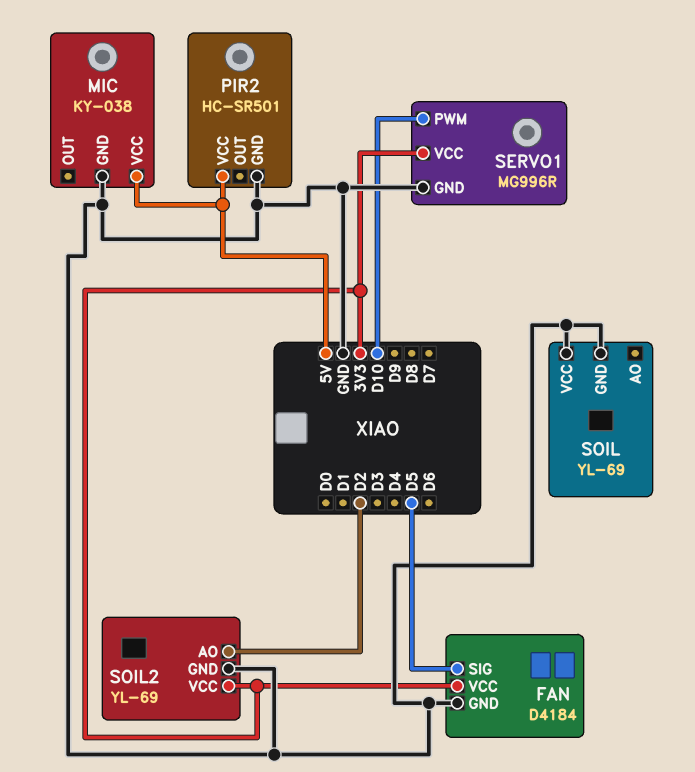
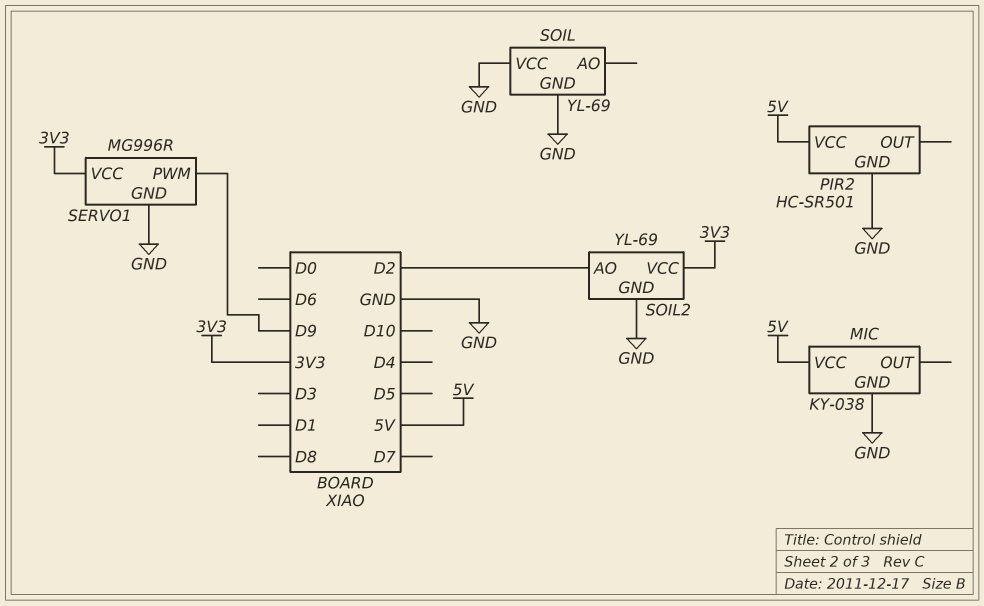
FAN: D4184 -> none
FAN pin GND: GND -> none
FAN pin SIG: D5 -> none
FAN pin VCC: 3V3 -> none
SERVO1 pin PWM: D10 -> D9

